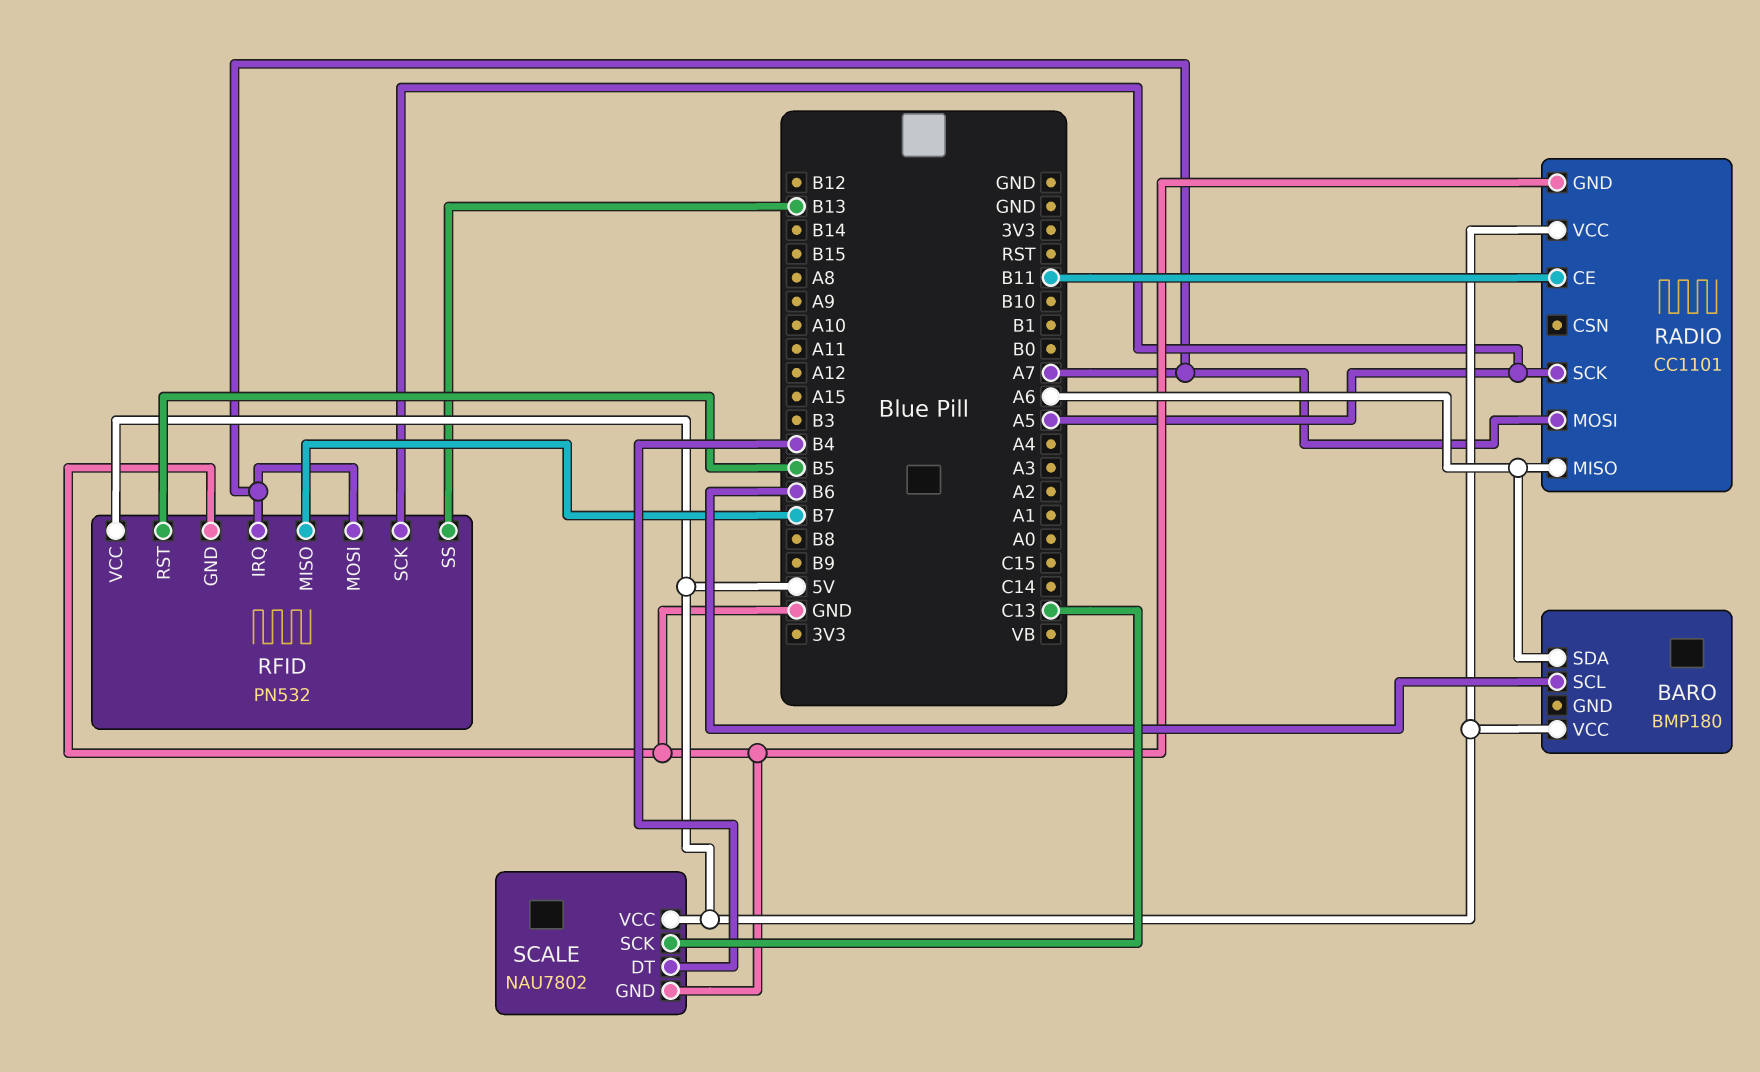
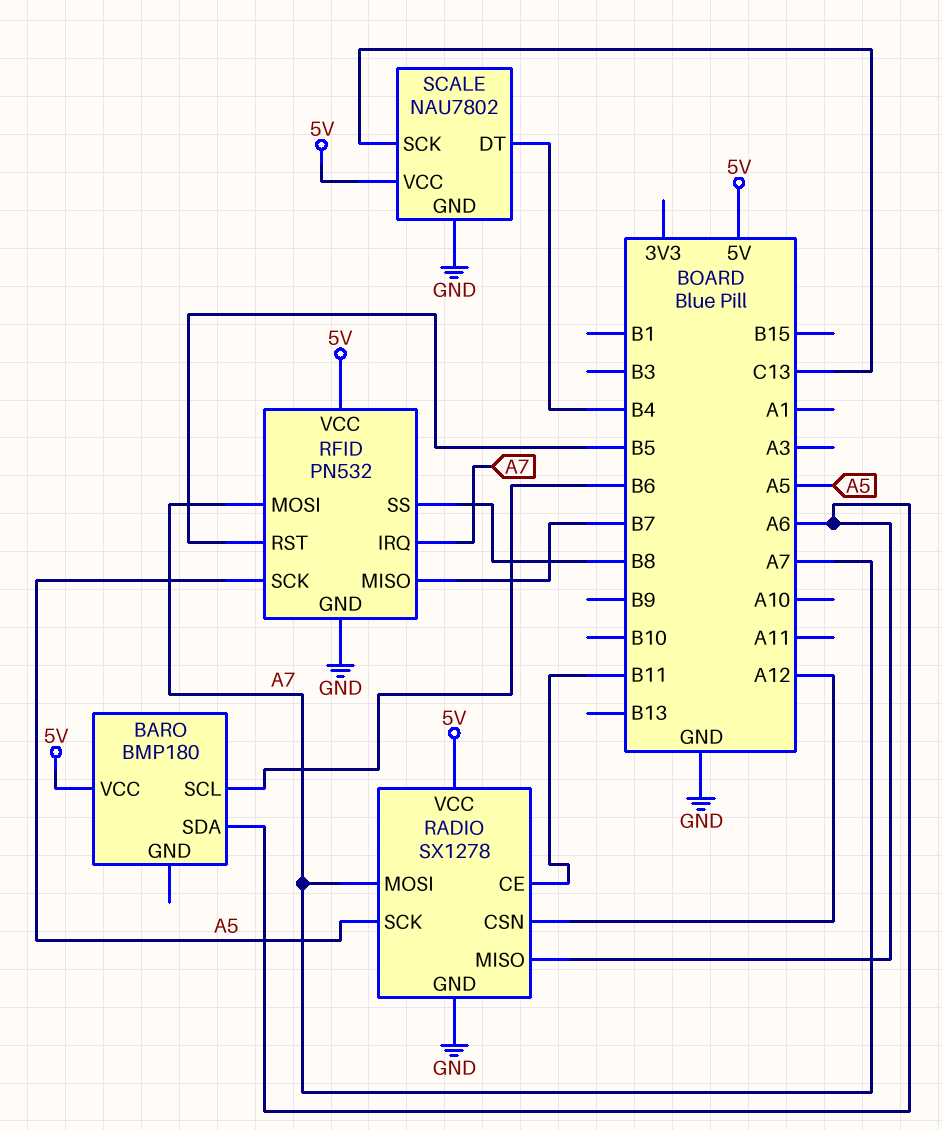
RADIO: CC1101 -> SX1278
RADIO pin CSN: none -> A12
RFID pin SS: B13 -> B8

